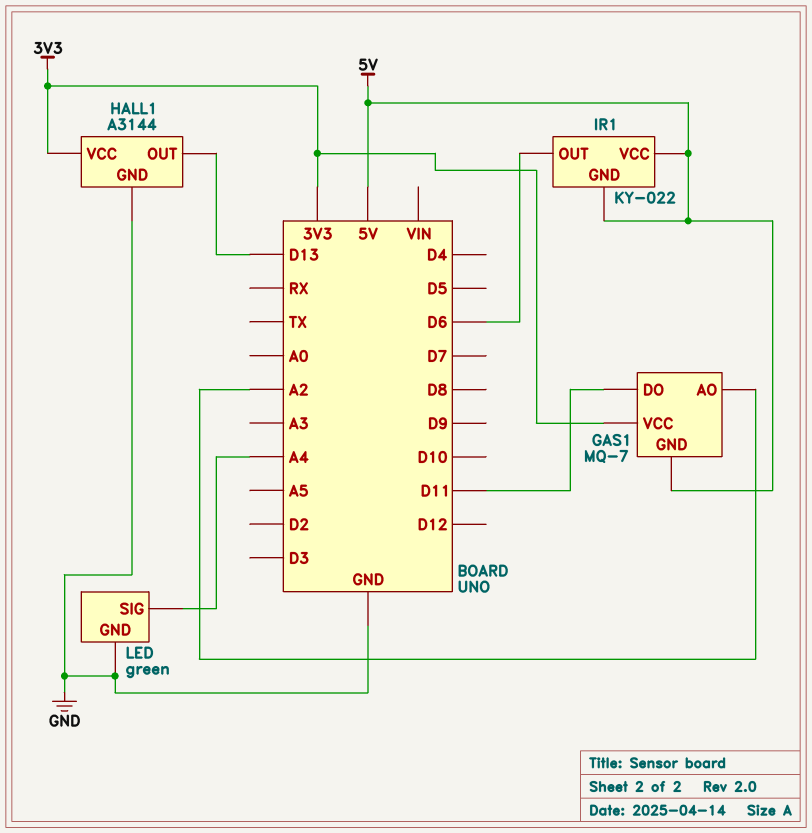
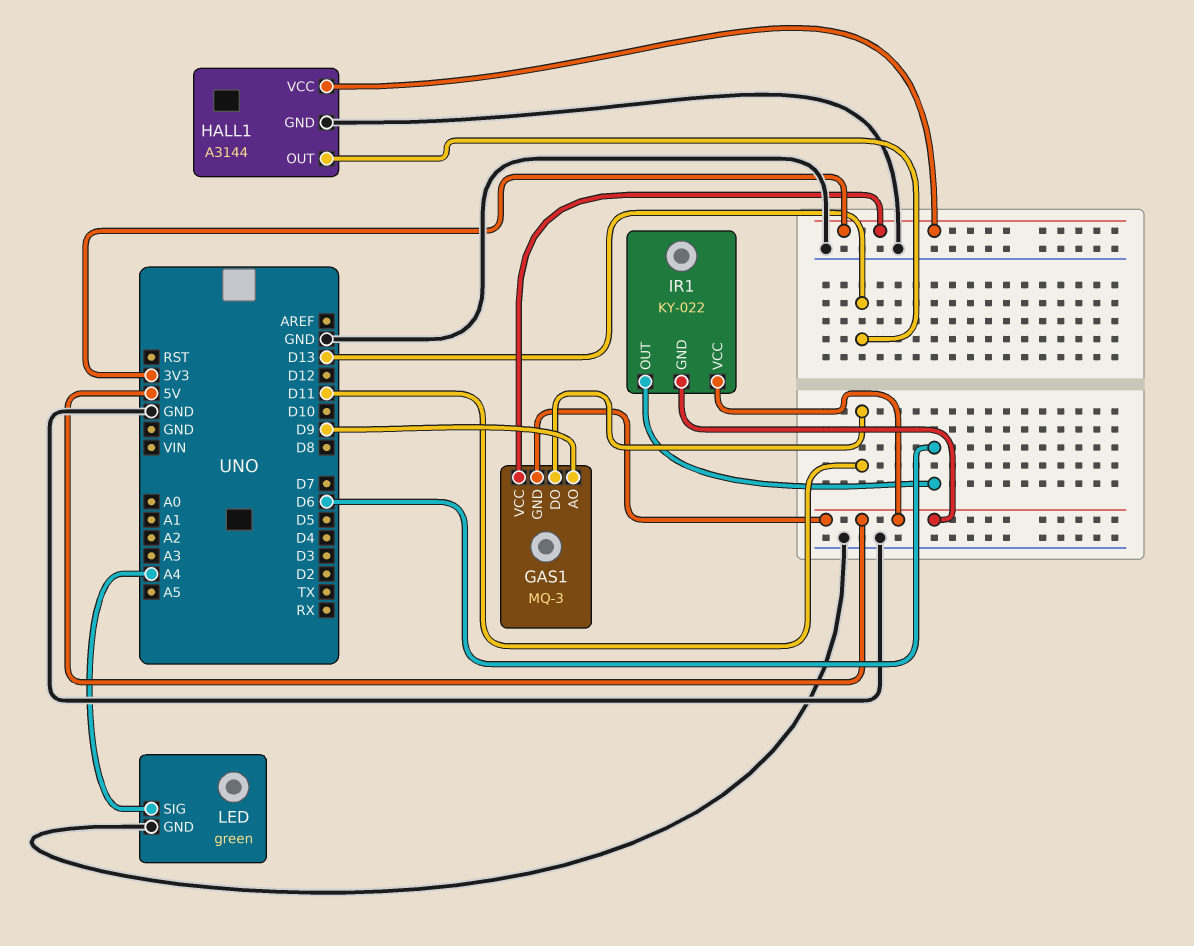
GAS1: MQ-7 -> MQ-3
GAS1 pin AO: A2 -> D9

